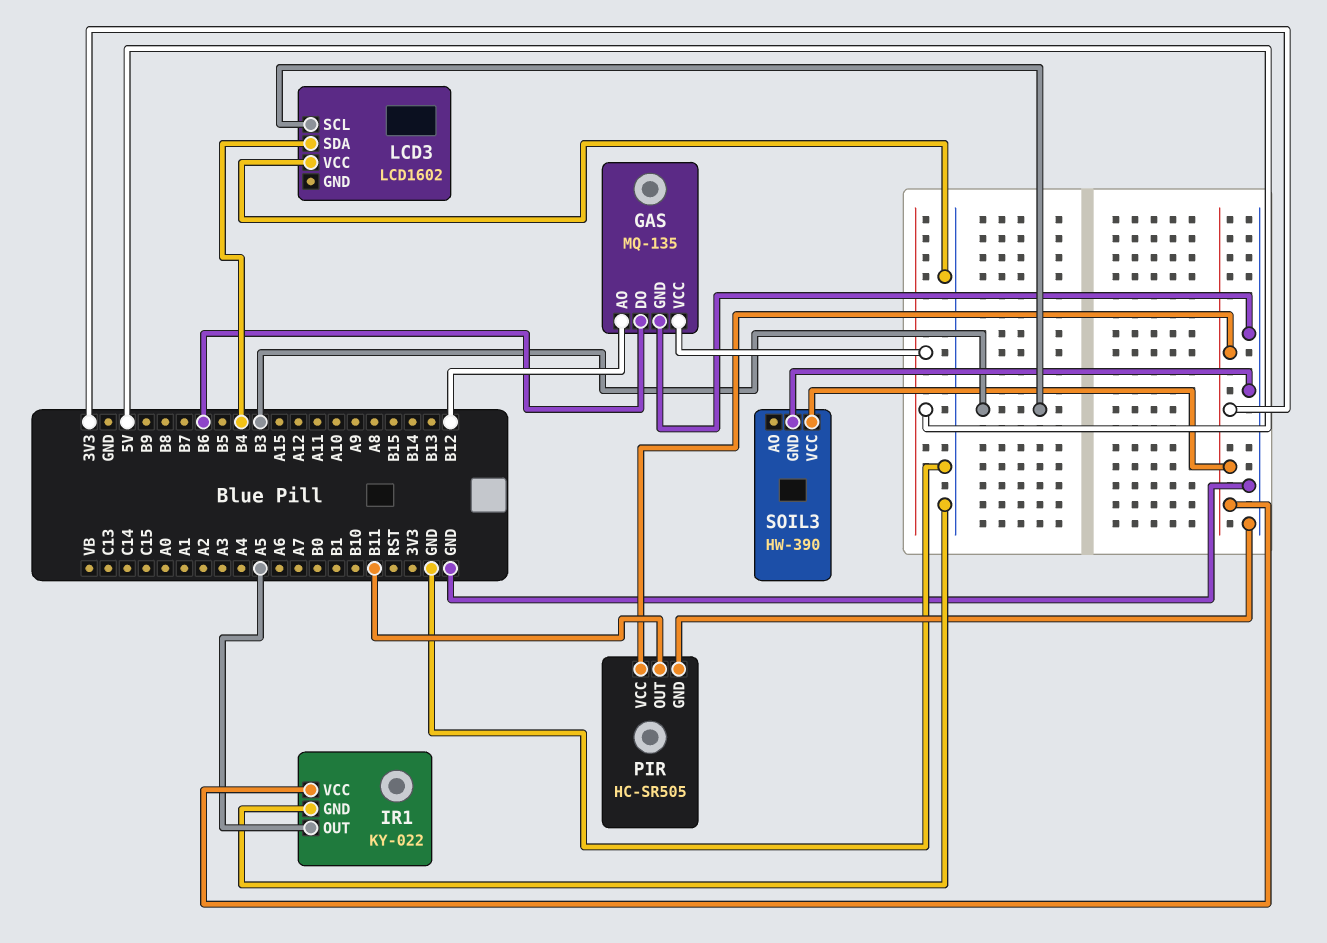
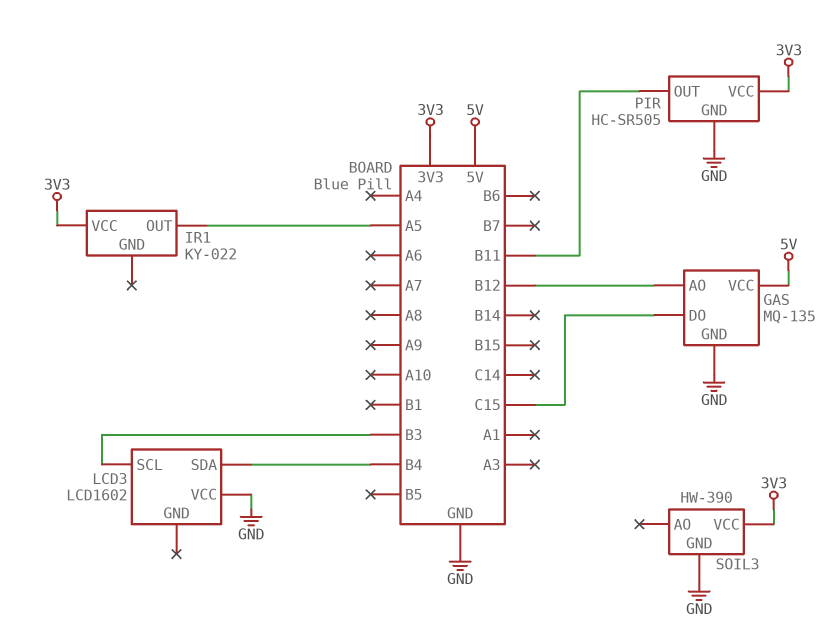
GAS pin DO: B6 -> C15
IR1 pin GND: GND -> none

